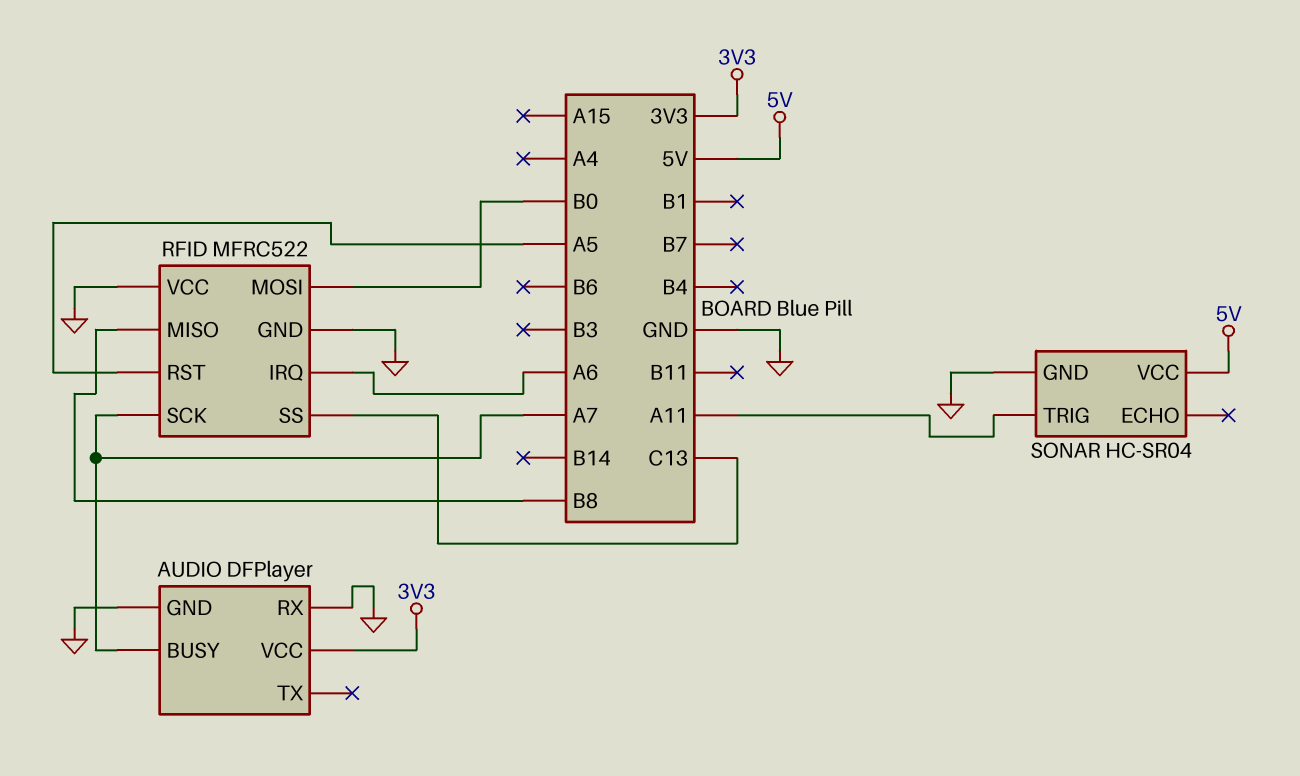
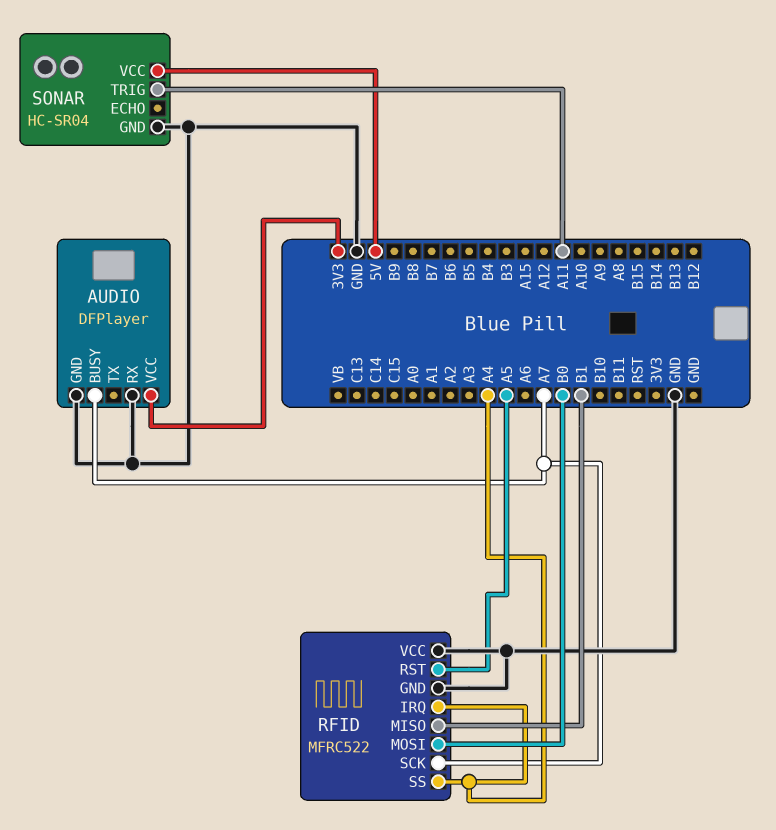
RFID pin IRQ: A6 -> A4
RFID pin MISO: B8 -> B1
RFID pin SS: C13 -> A4

